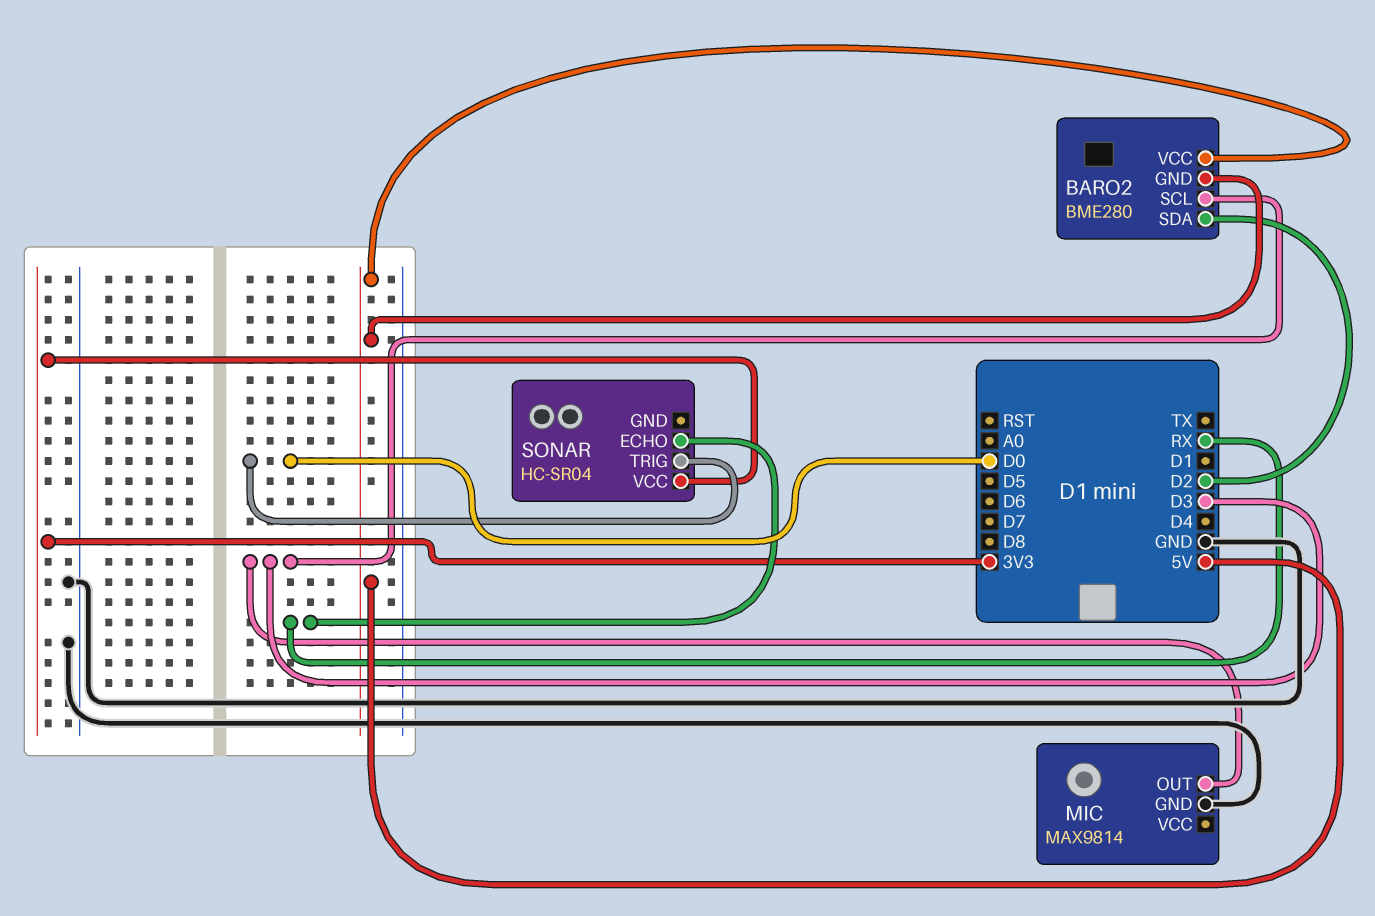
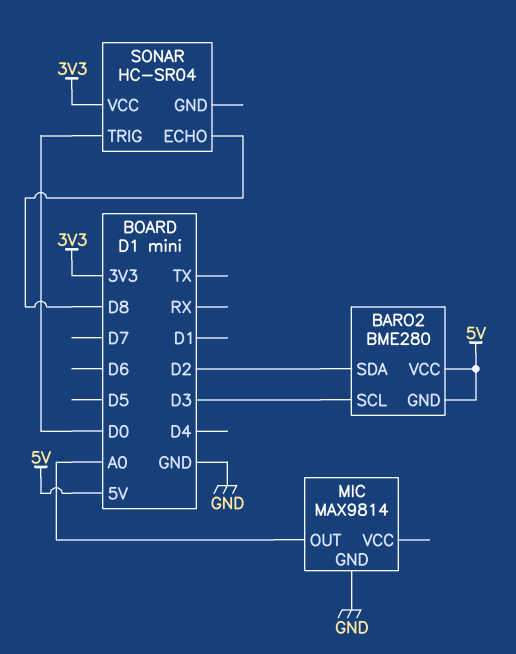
MIC pin OUT: D3 -> A0
SONAR pin ECHO: RX -> D8

